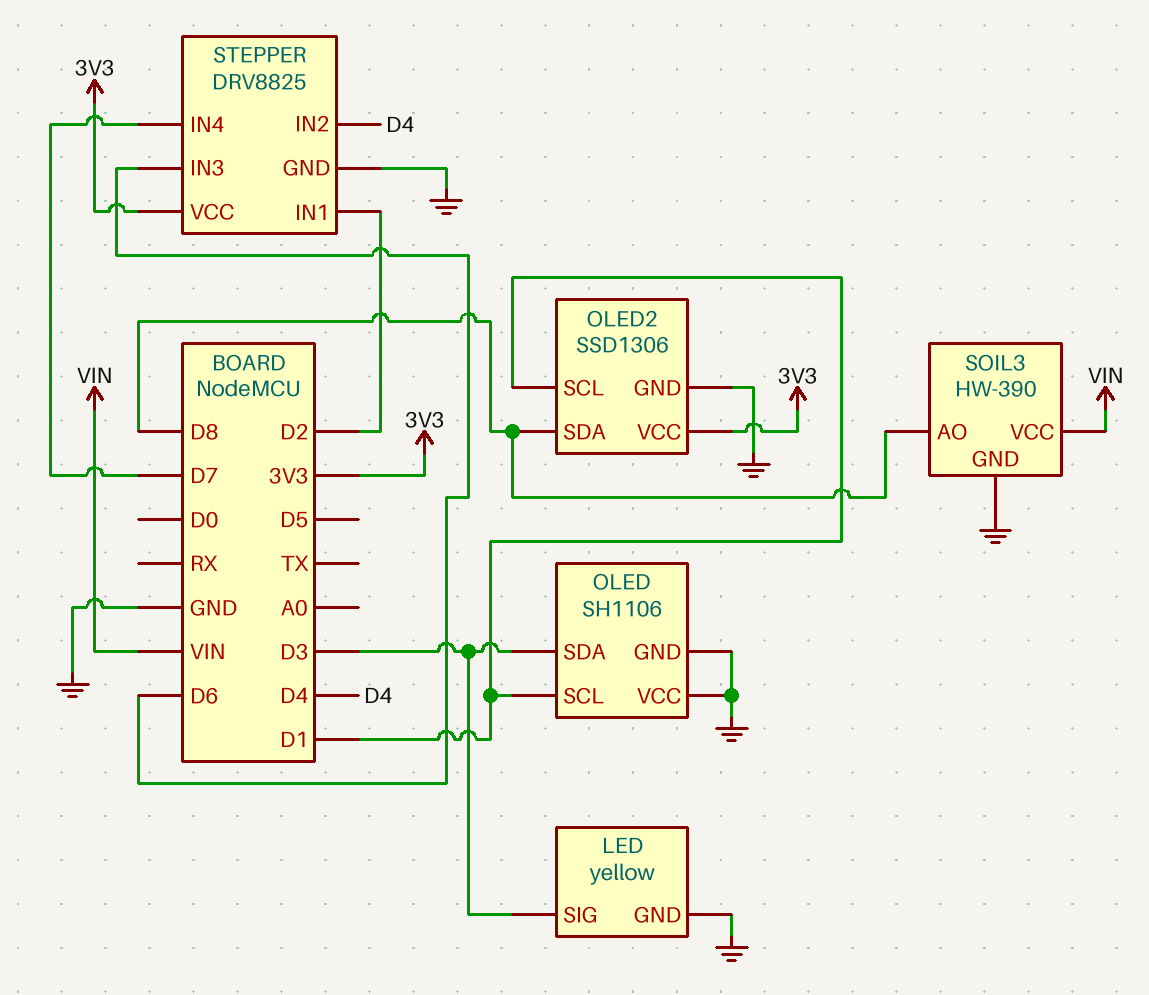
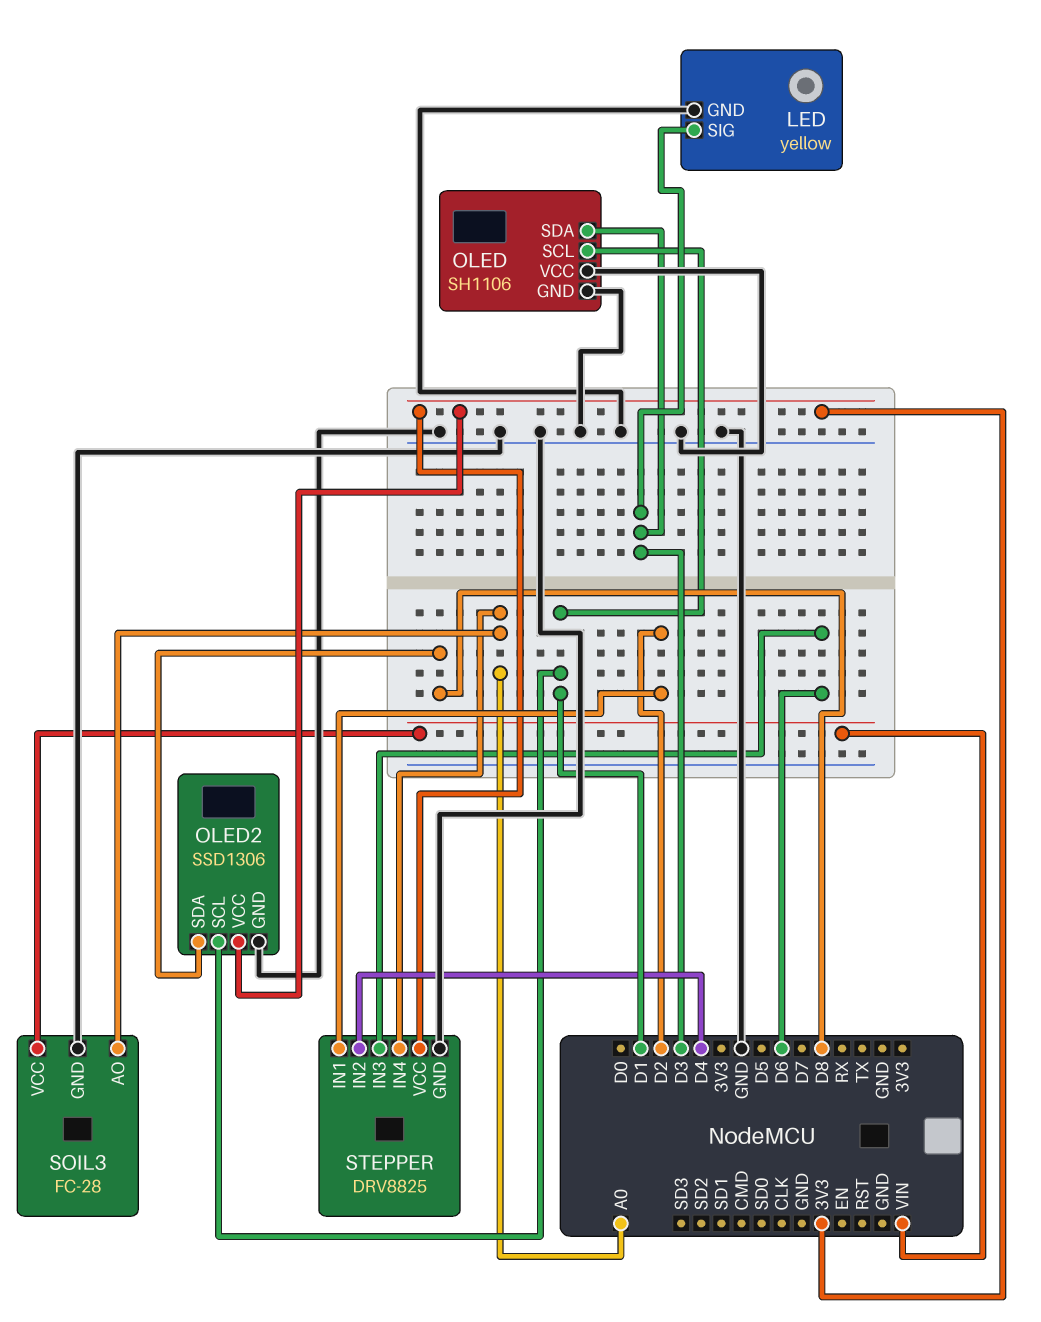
SOIL3: HW-390 -> FC-28
SOIL3 pin AO: D8 -> A0
STEPPER pin IN4: D7 -> A0

